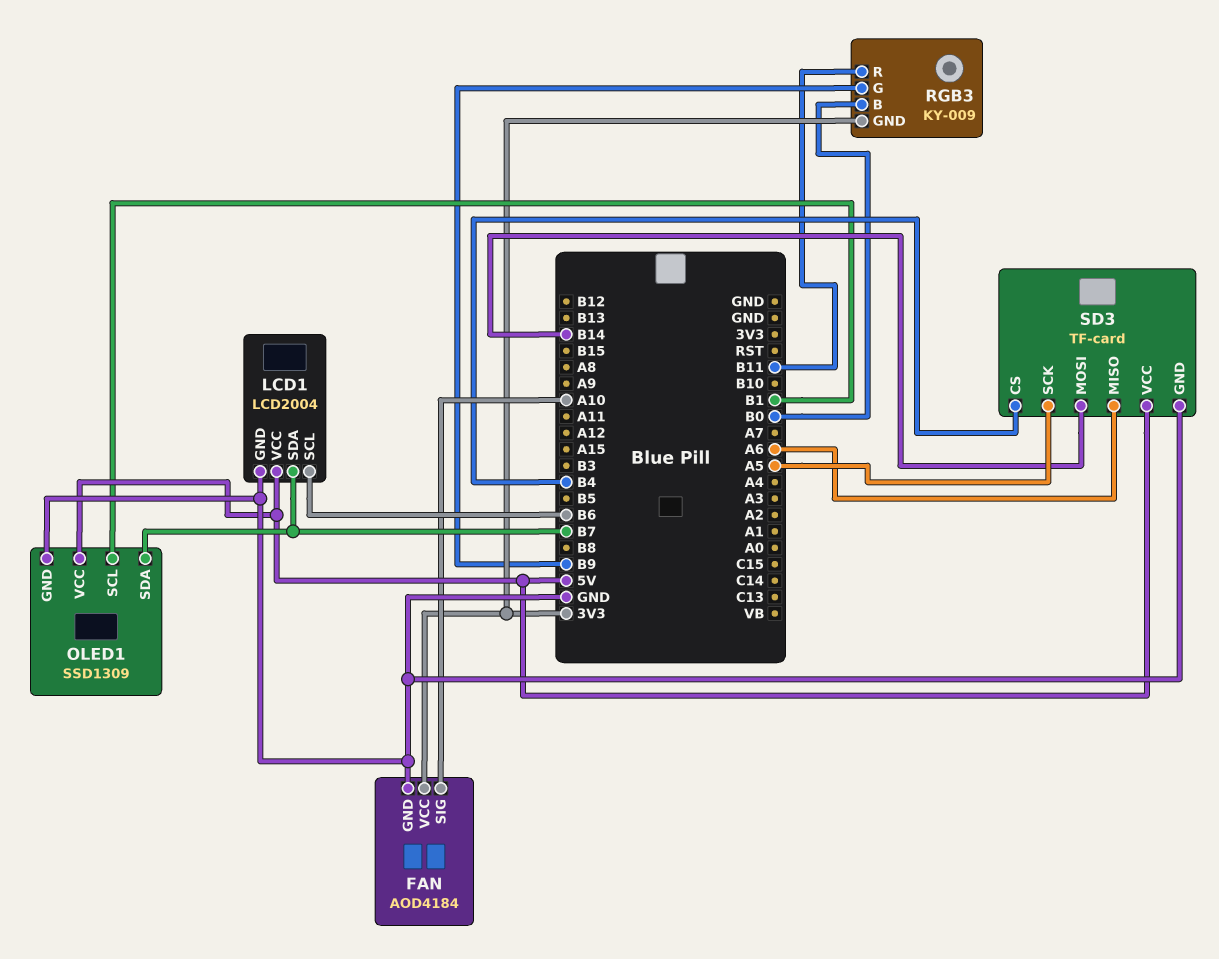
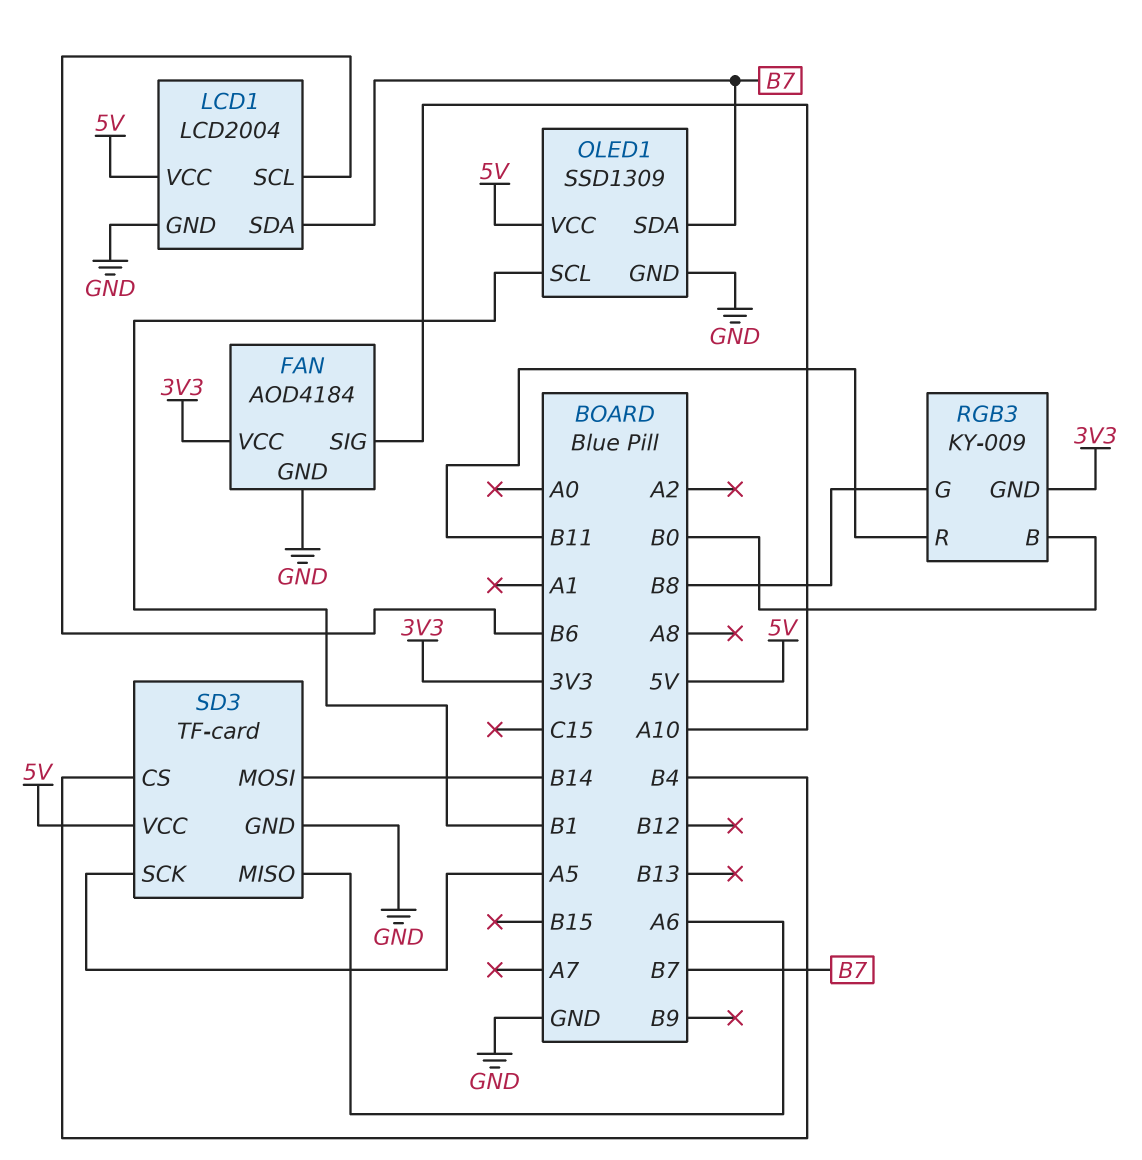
RGB3 pin G: B9 -> B8

